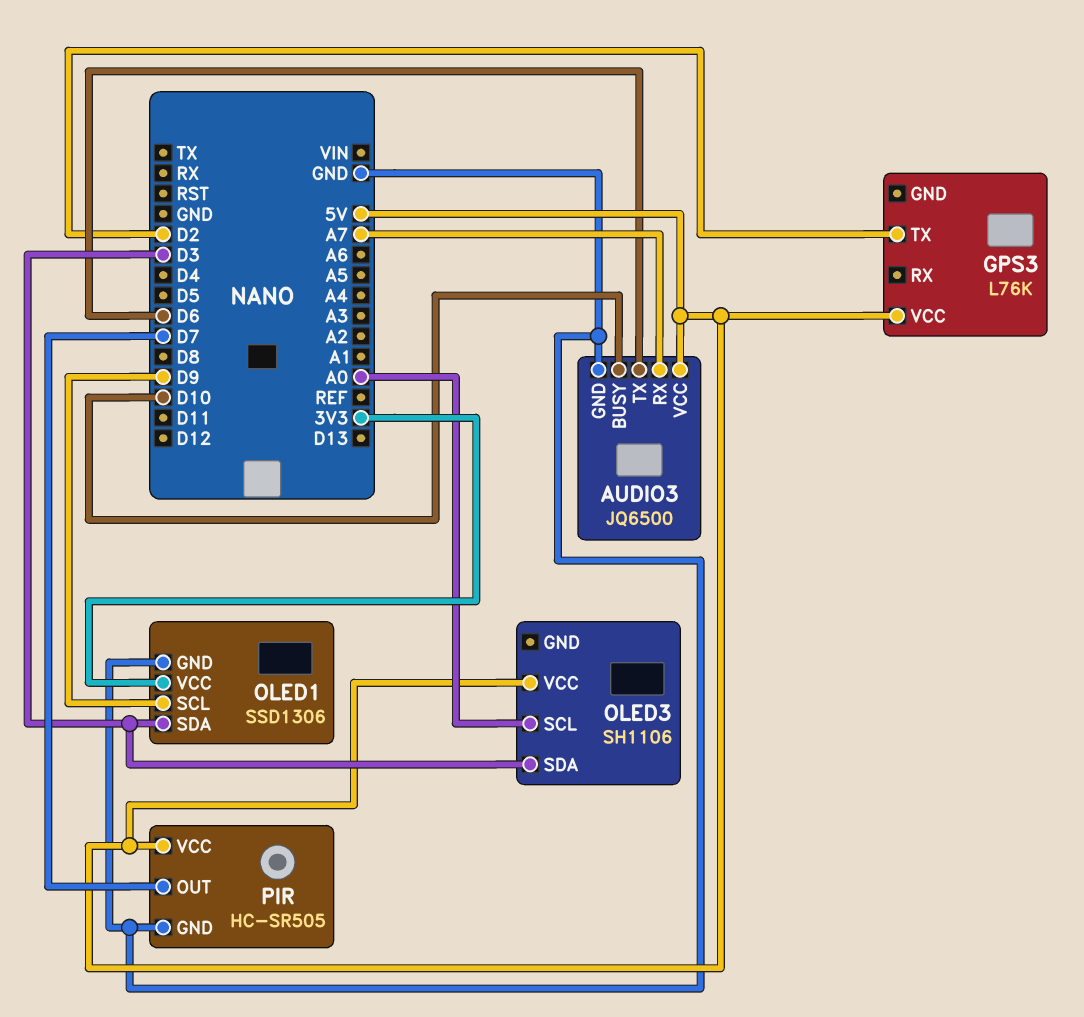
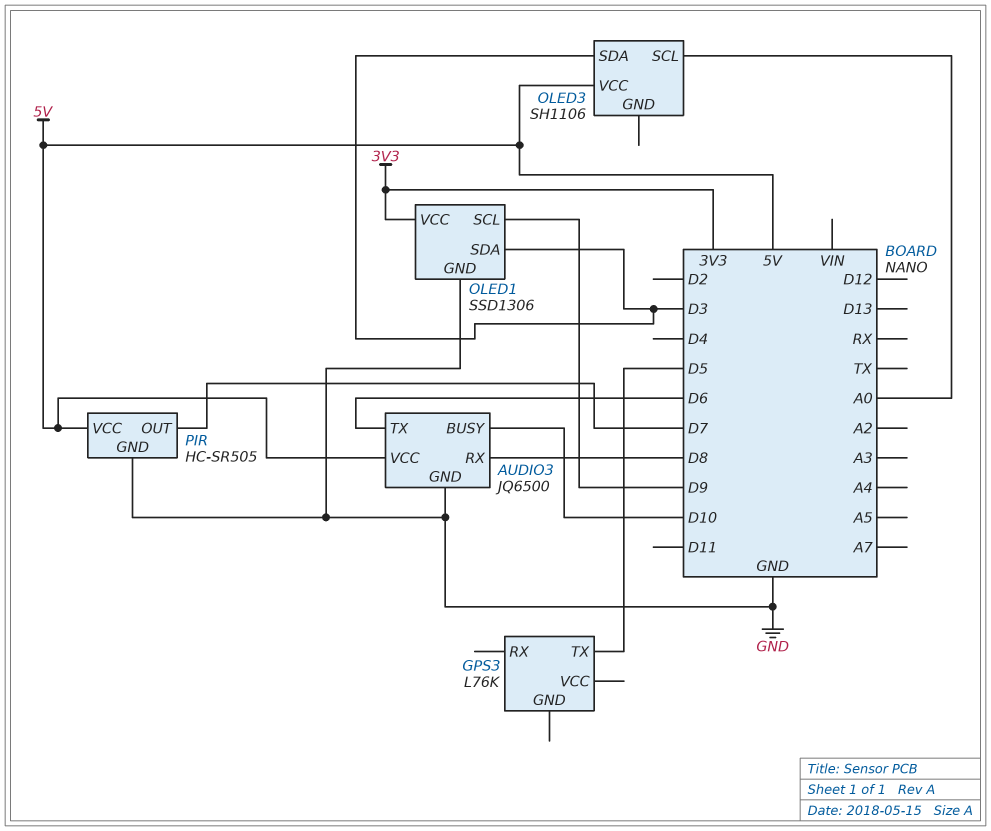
AUDIO3 pin RX: A7 -> D8
GPS3 pin TX: D2 -> D5
GPS3 pin VCC: 5V -> none

